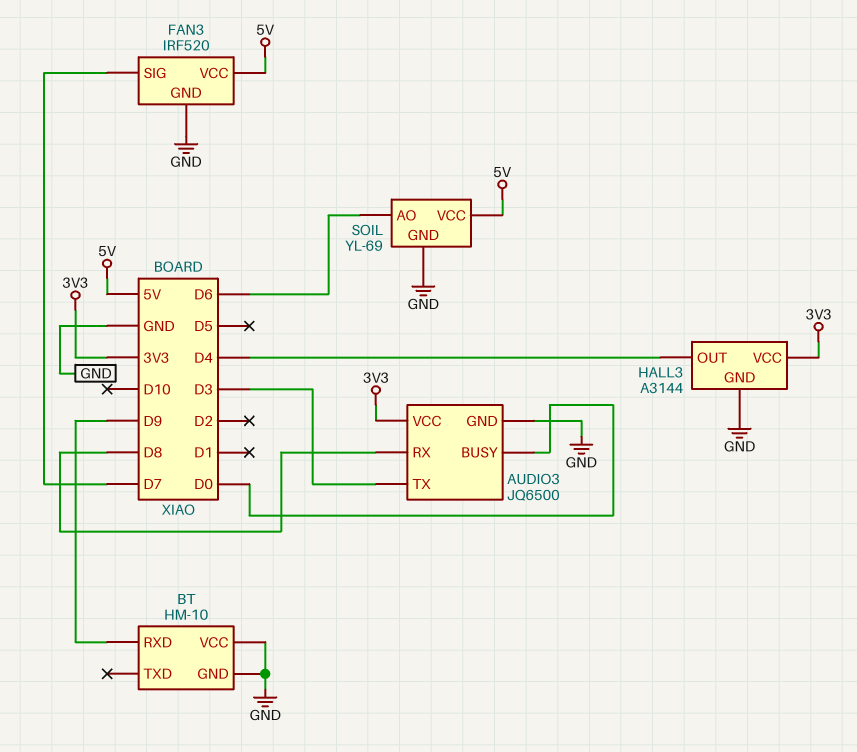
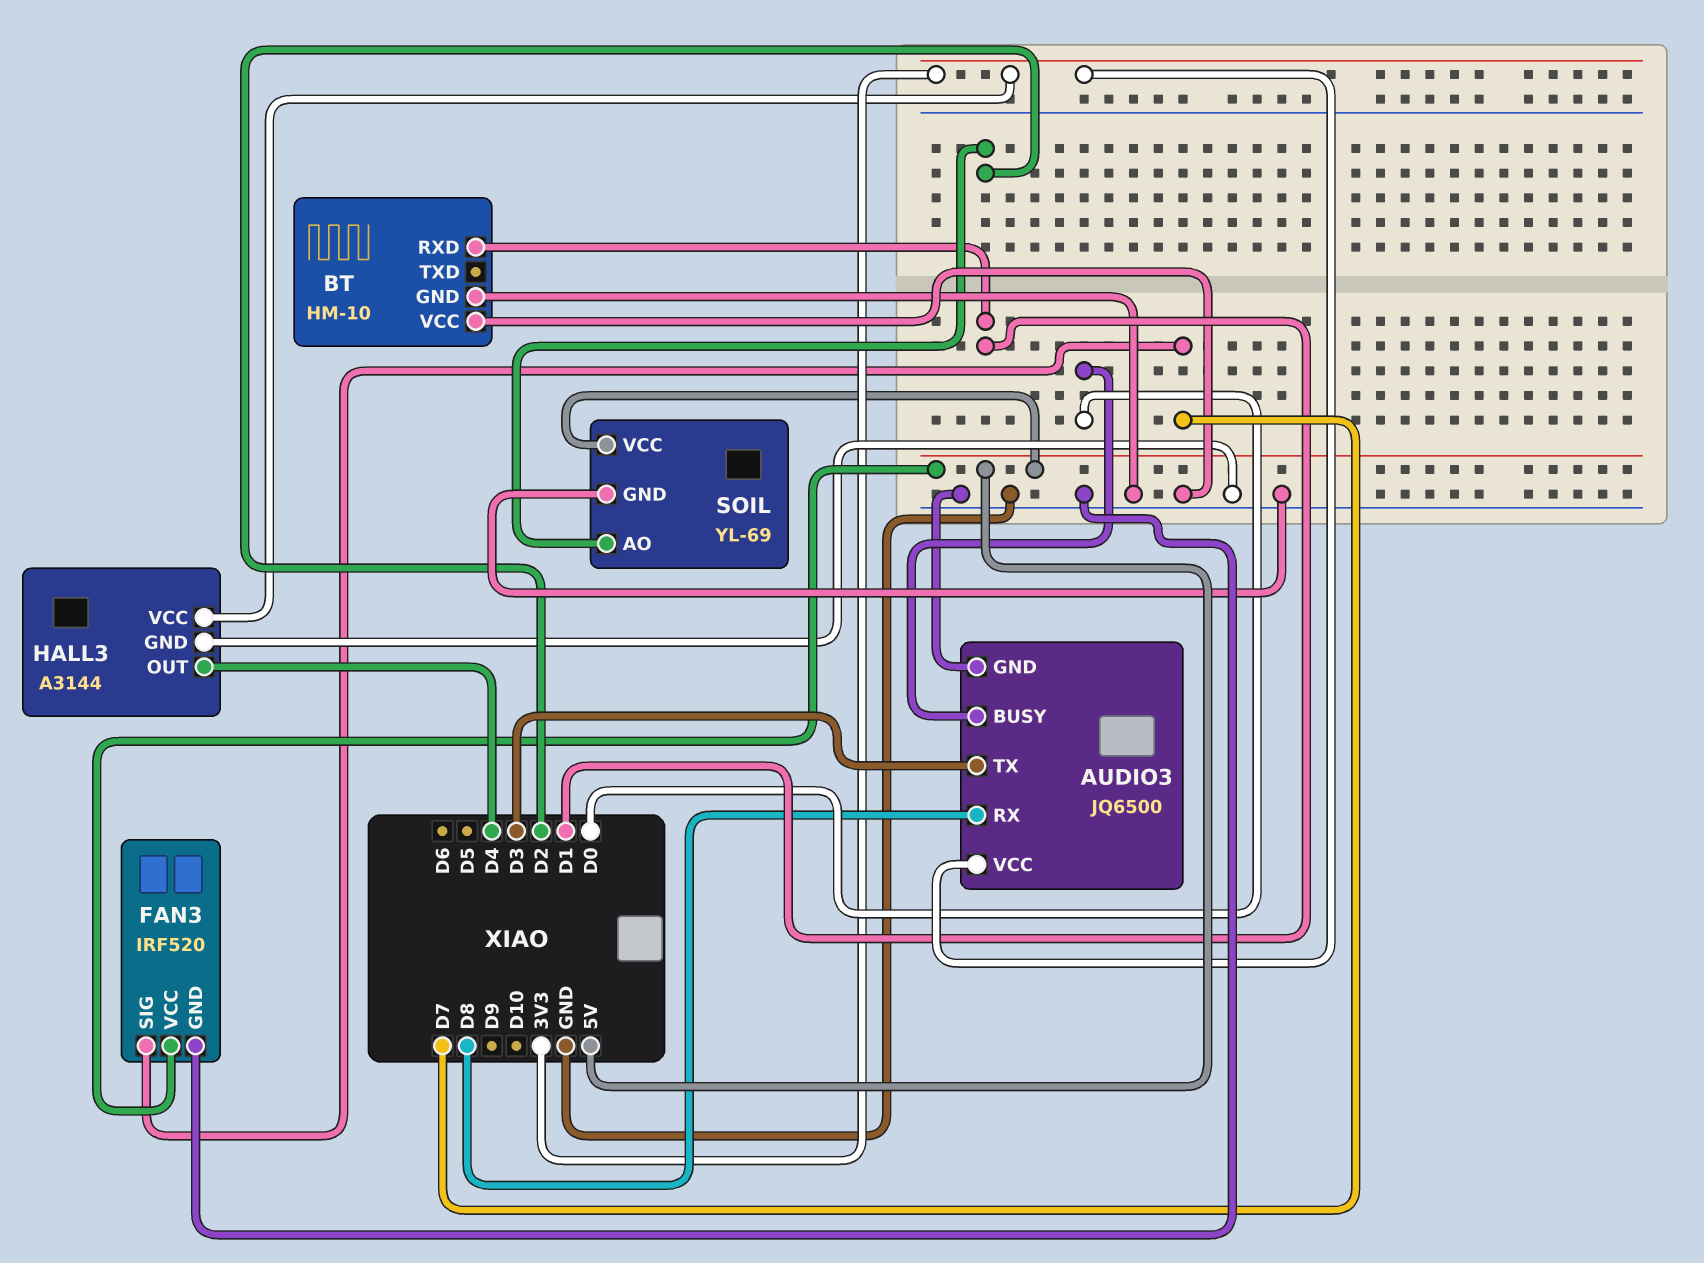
BT pin RXD: D9 -> D1
SOIL pin AO: D6 -> D2

